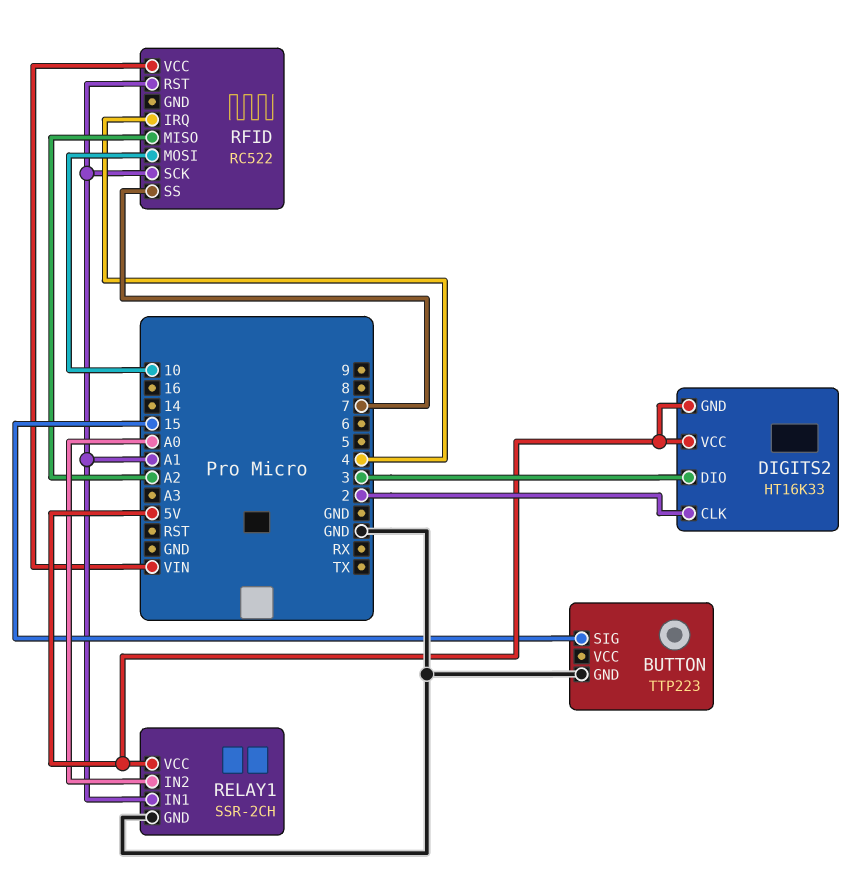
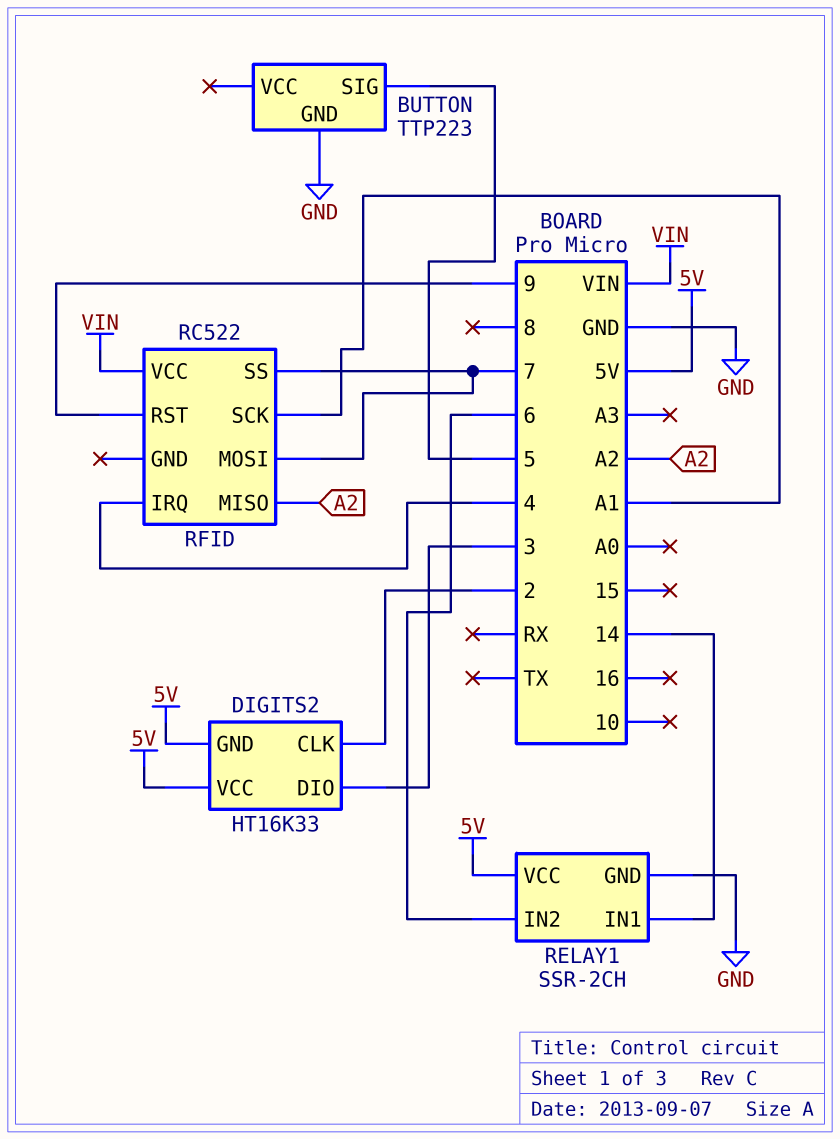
BUTTON pin SIG: 15 -> 5
RELAY1 pin IN1: A1 -> 14
RELAY1 pin IN2: A0 -> 6
RFID pin MOSI: 10 -> 7
RFID pin RST: A1 -> 9

